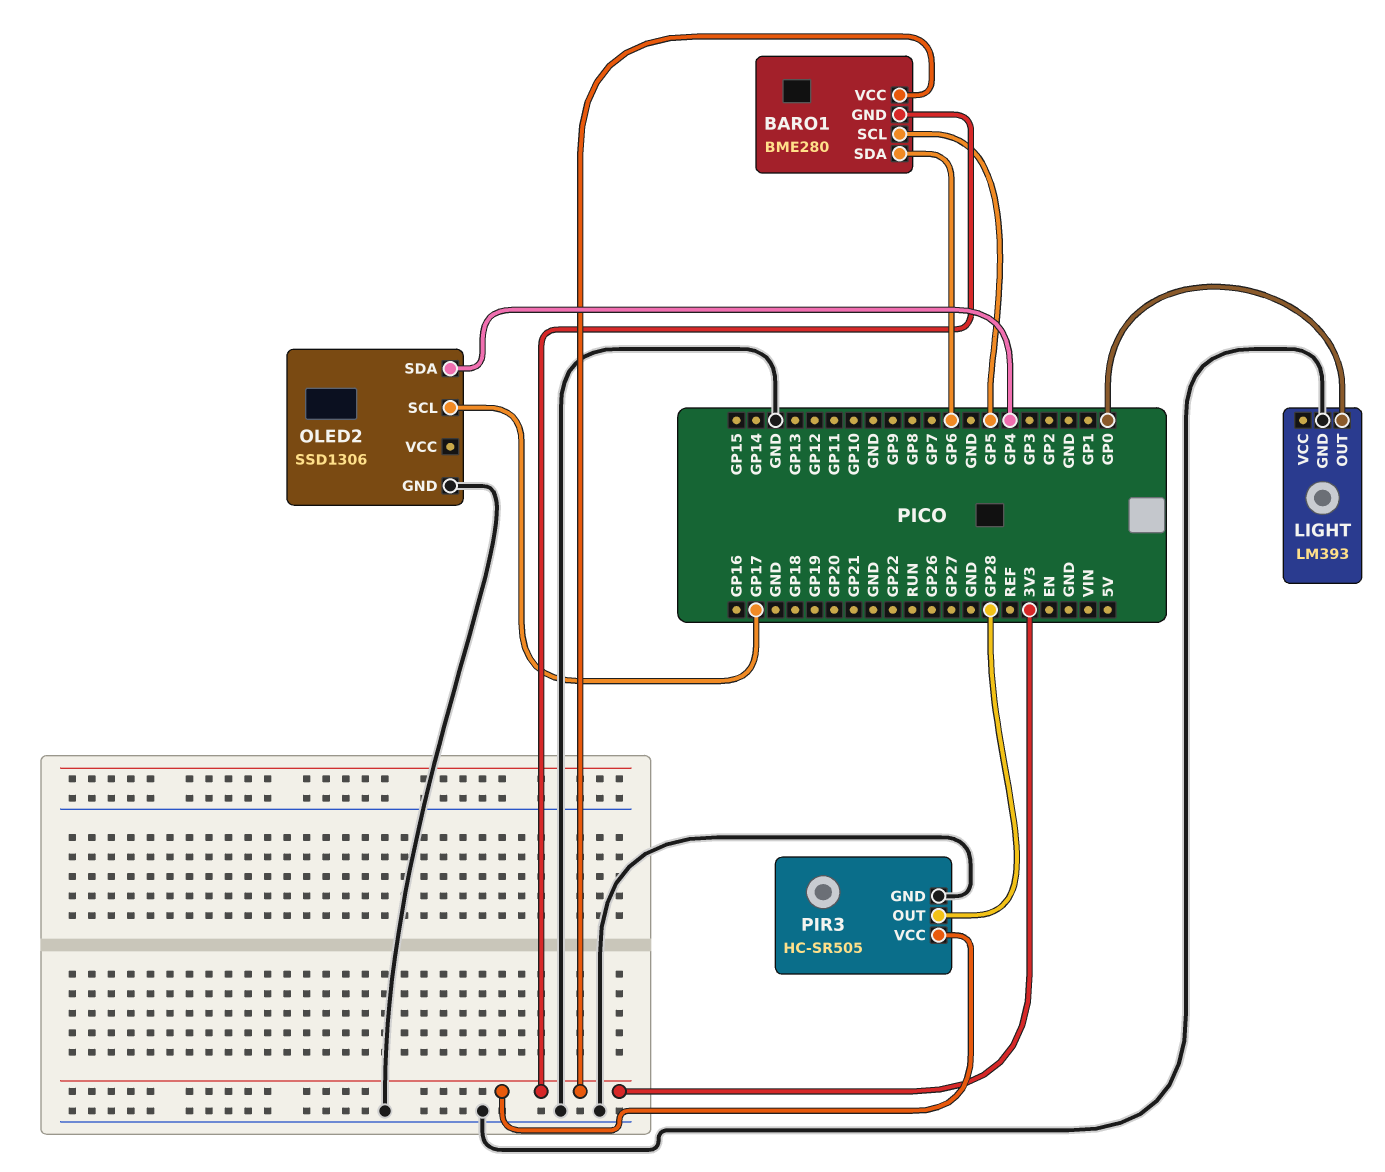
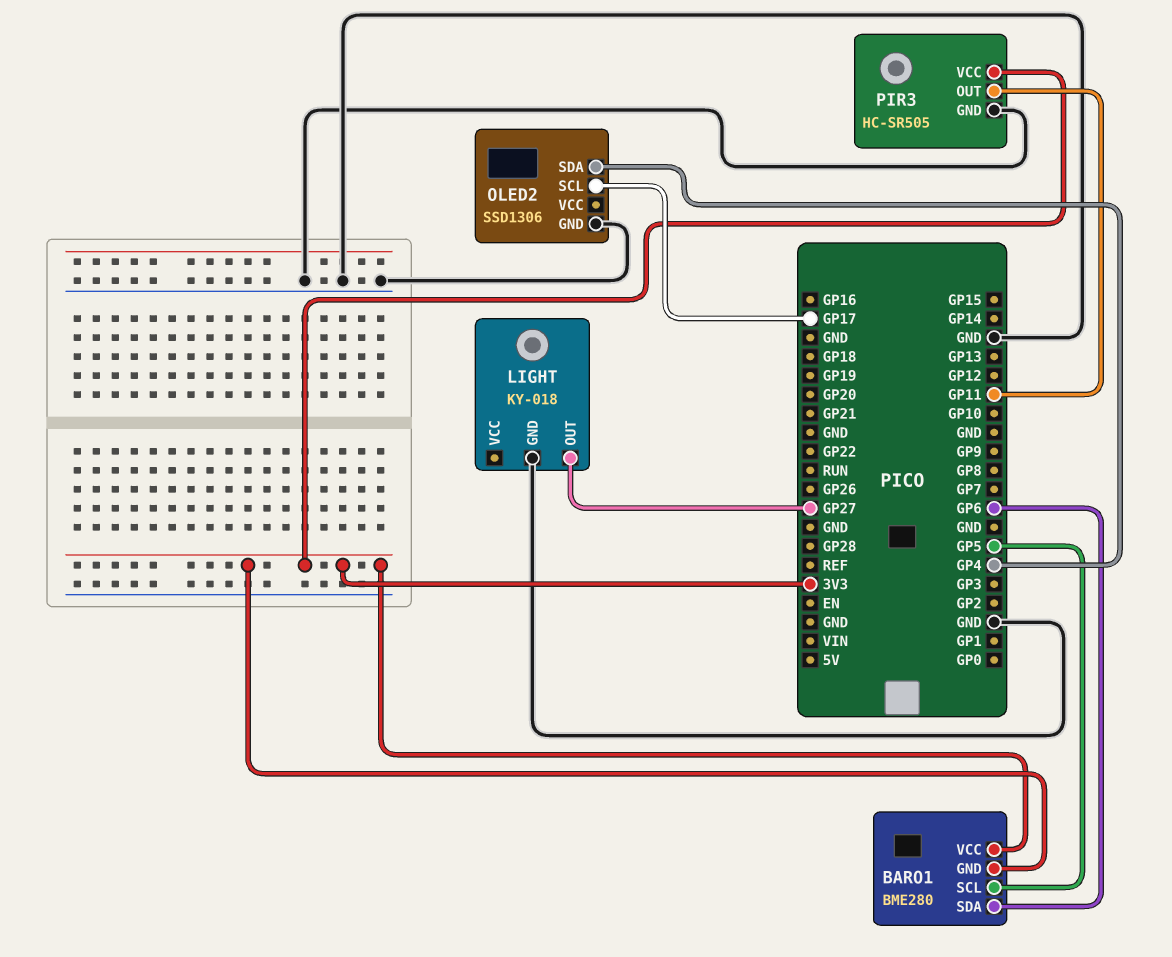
LIGHT: LM393 -> KY-018
LIGHT pin OUT: GP0 -> GP27
PIR3 pin OUT: GP28 -> GP11

